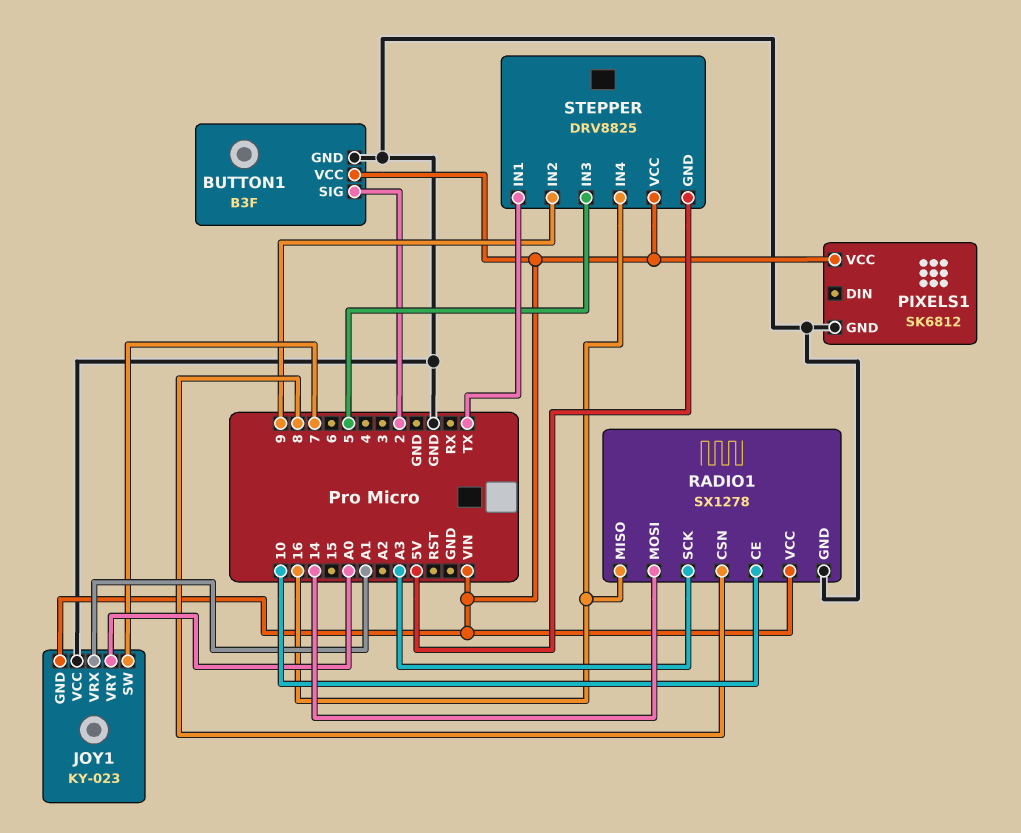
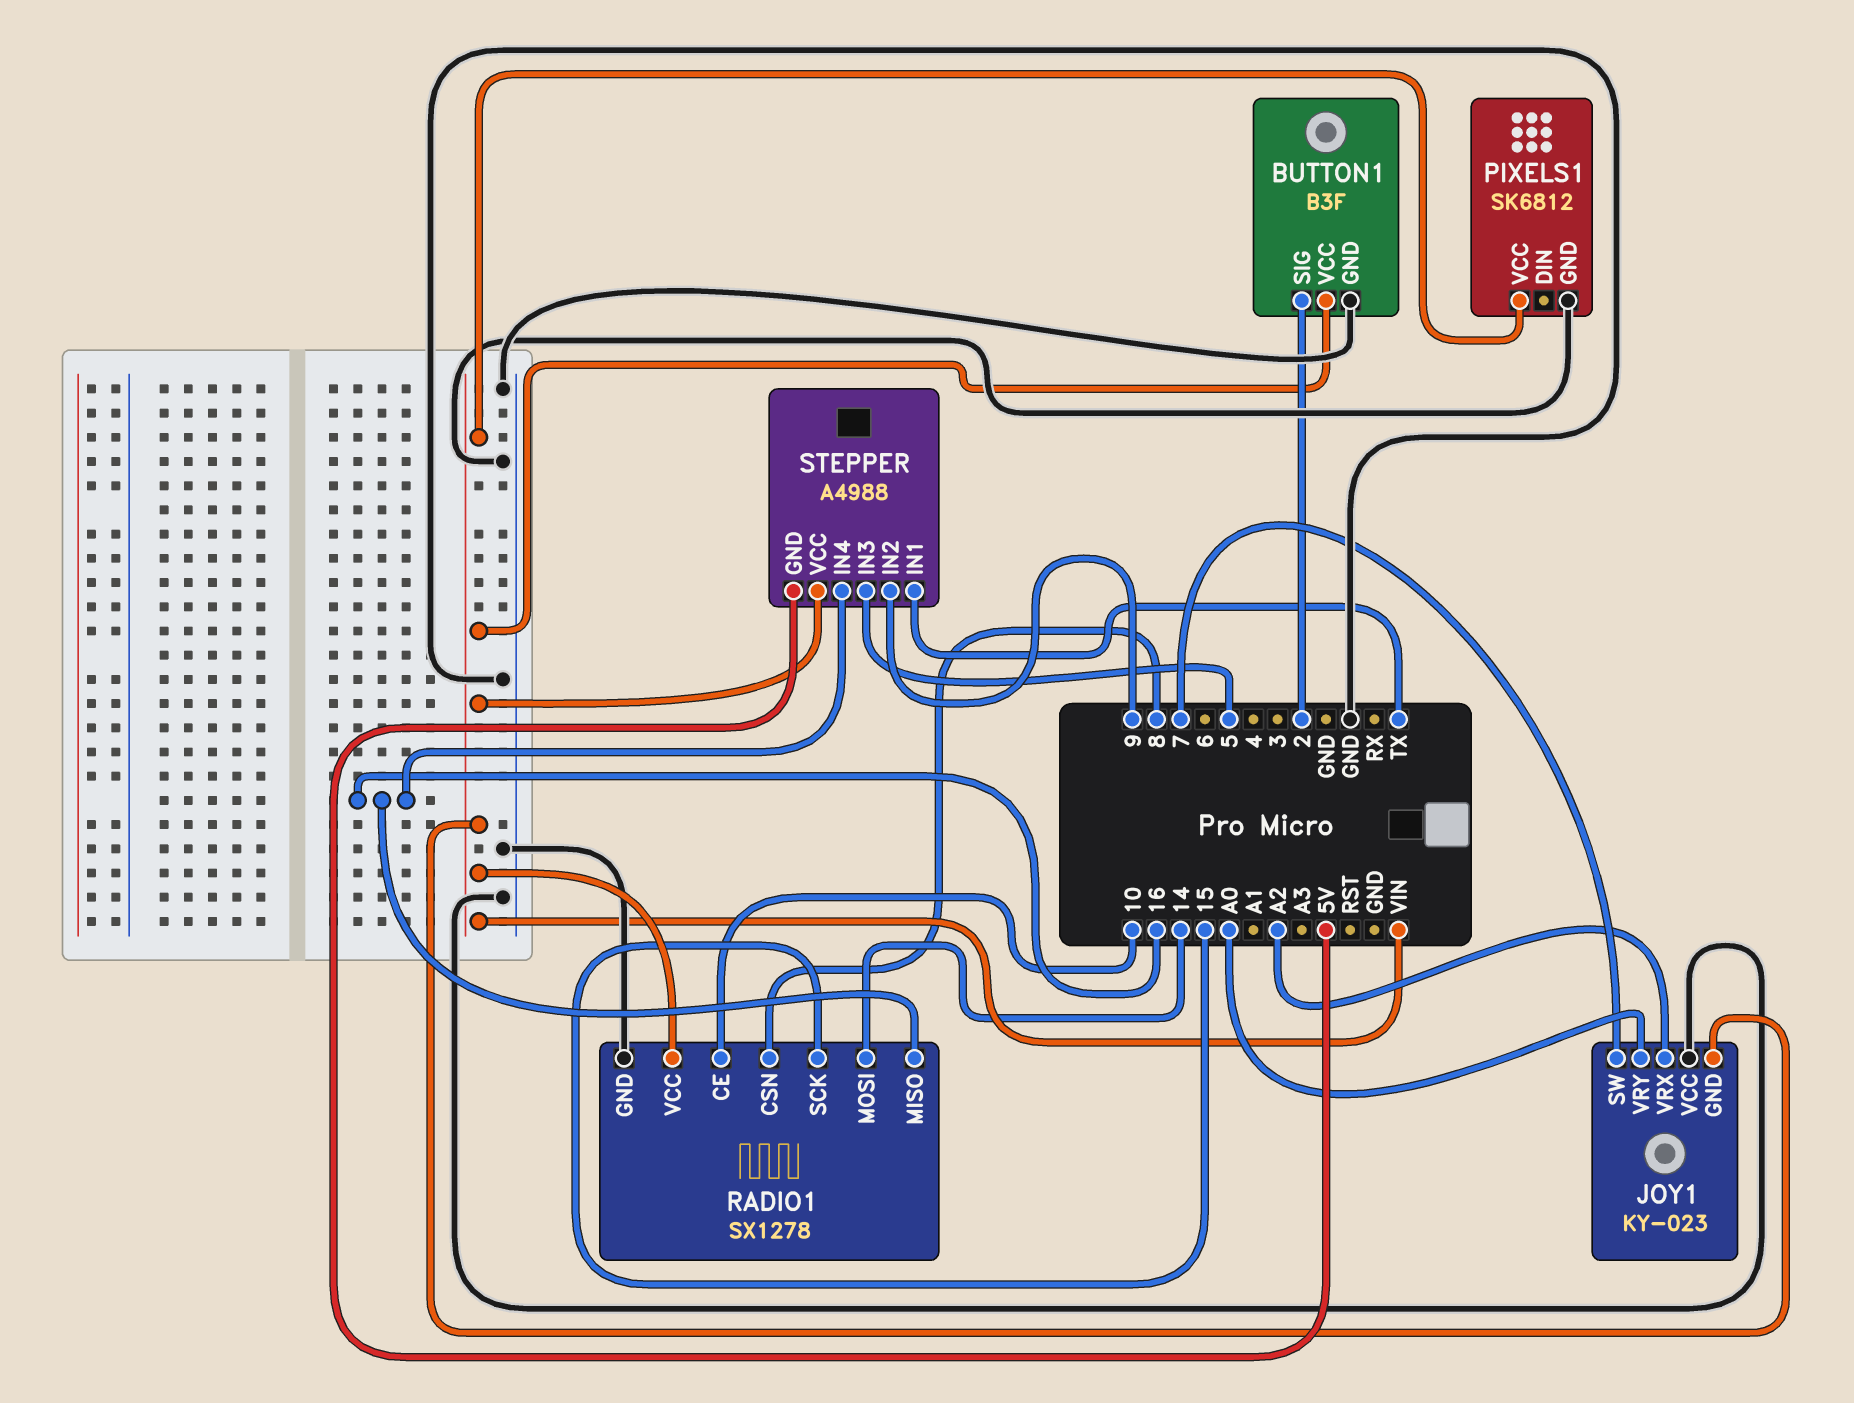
JOY1 pin VRX: A1 -> A2
RADIO1 pin SCK: A3 -> 15
STEPPER: DRV8825 -> A4988

